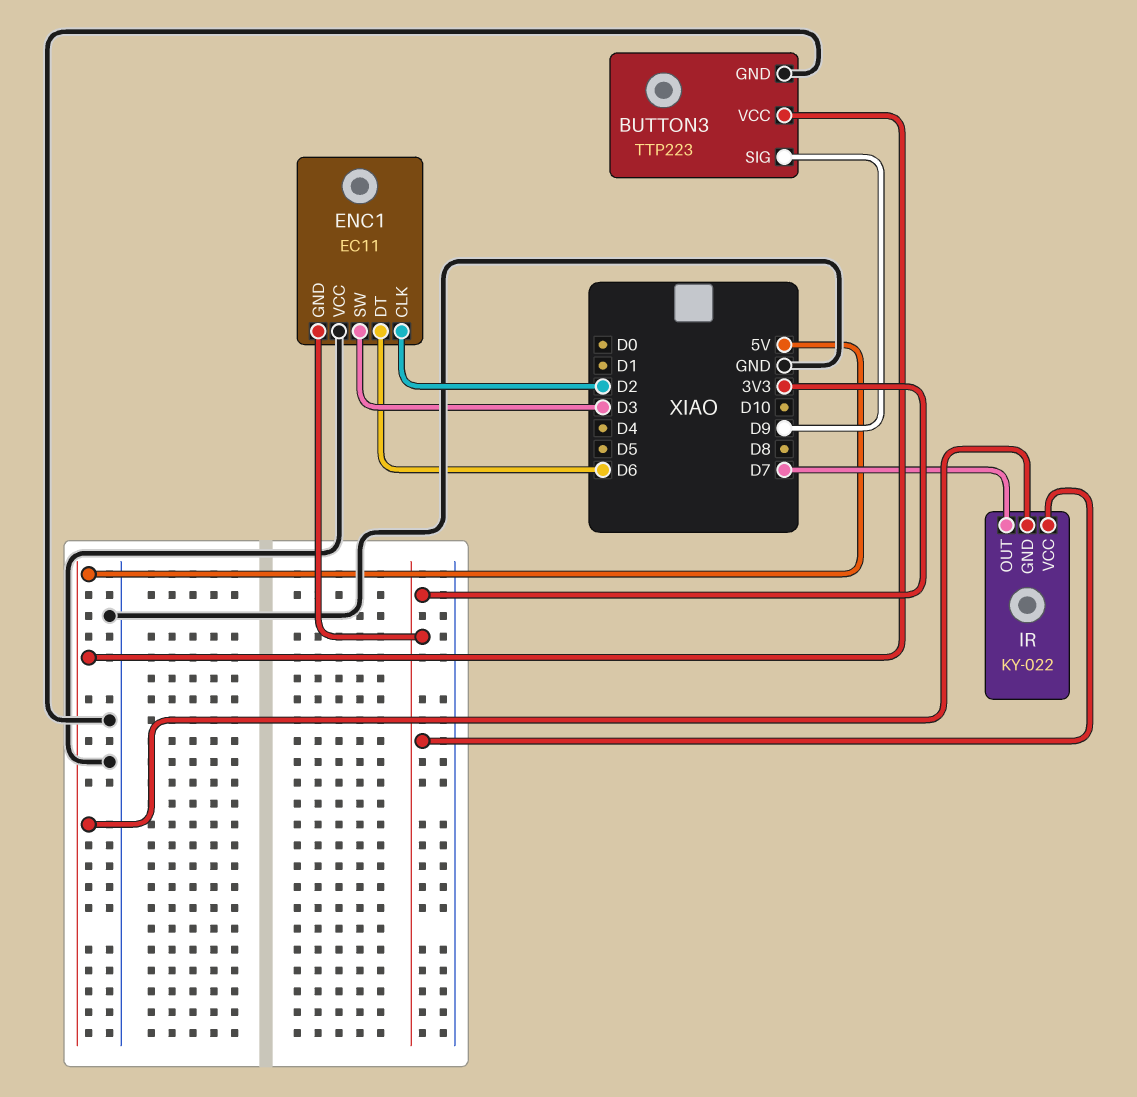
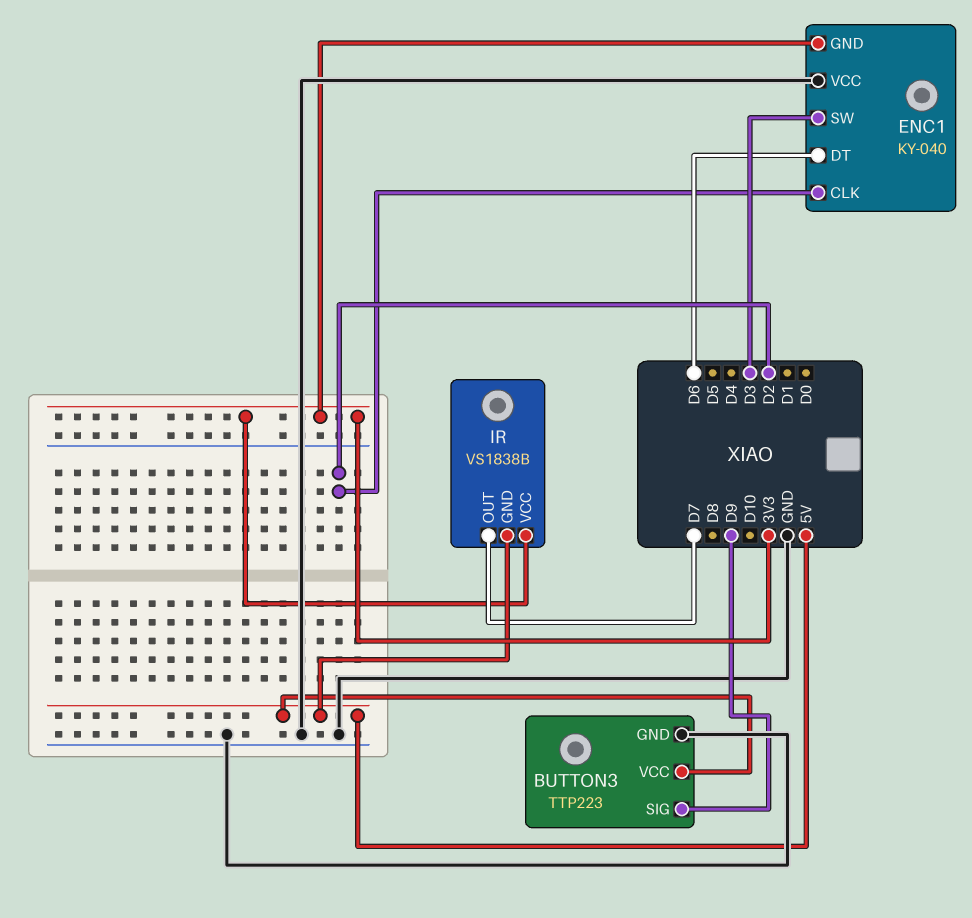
ENC1: EC11 -> KY-040
IR: KY-022 -> VS1838B

